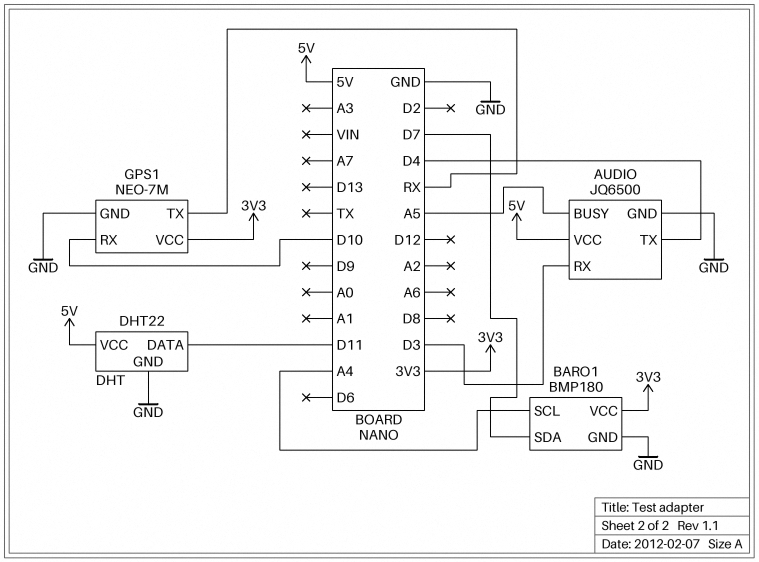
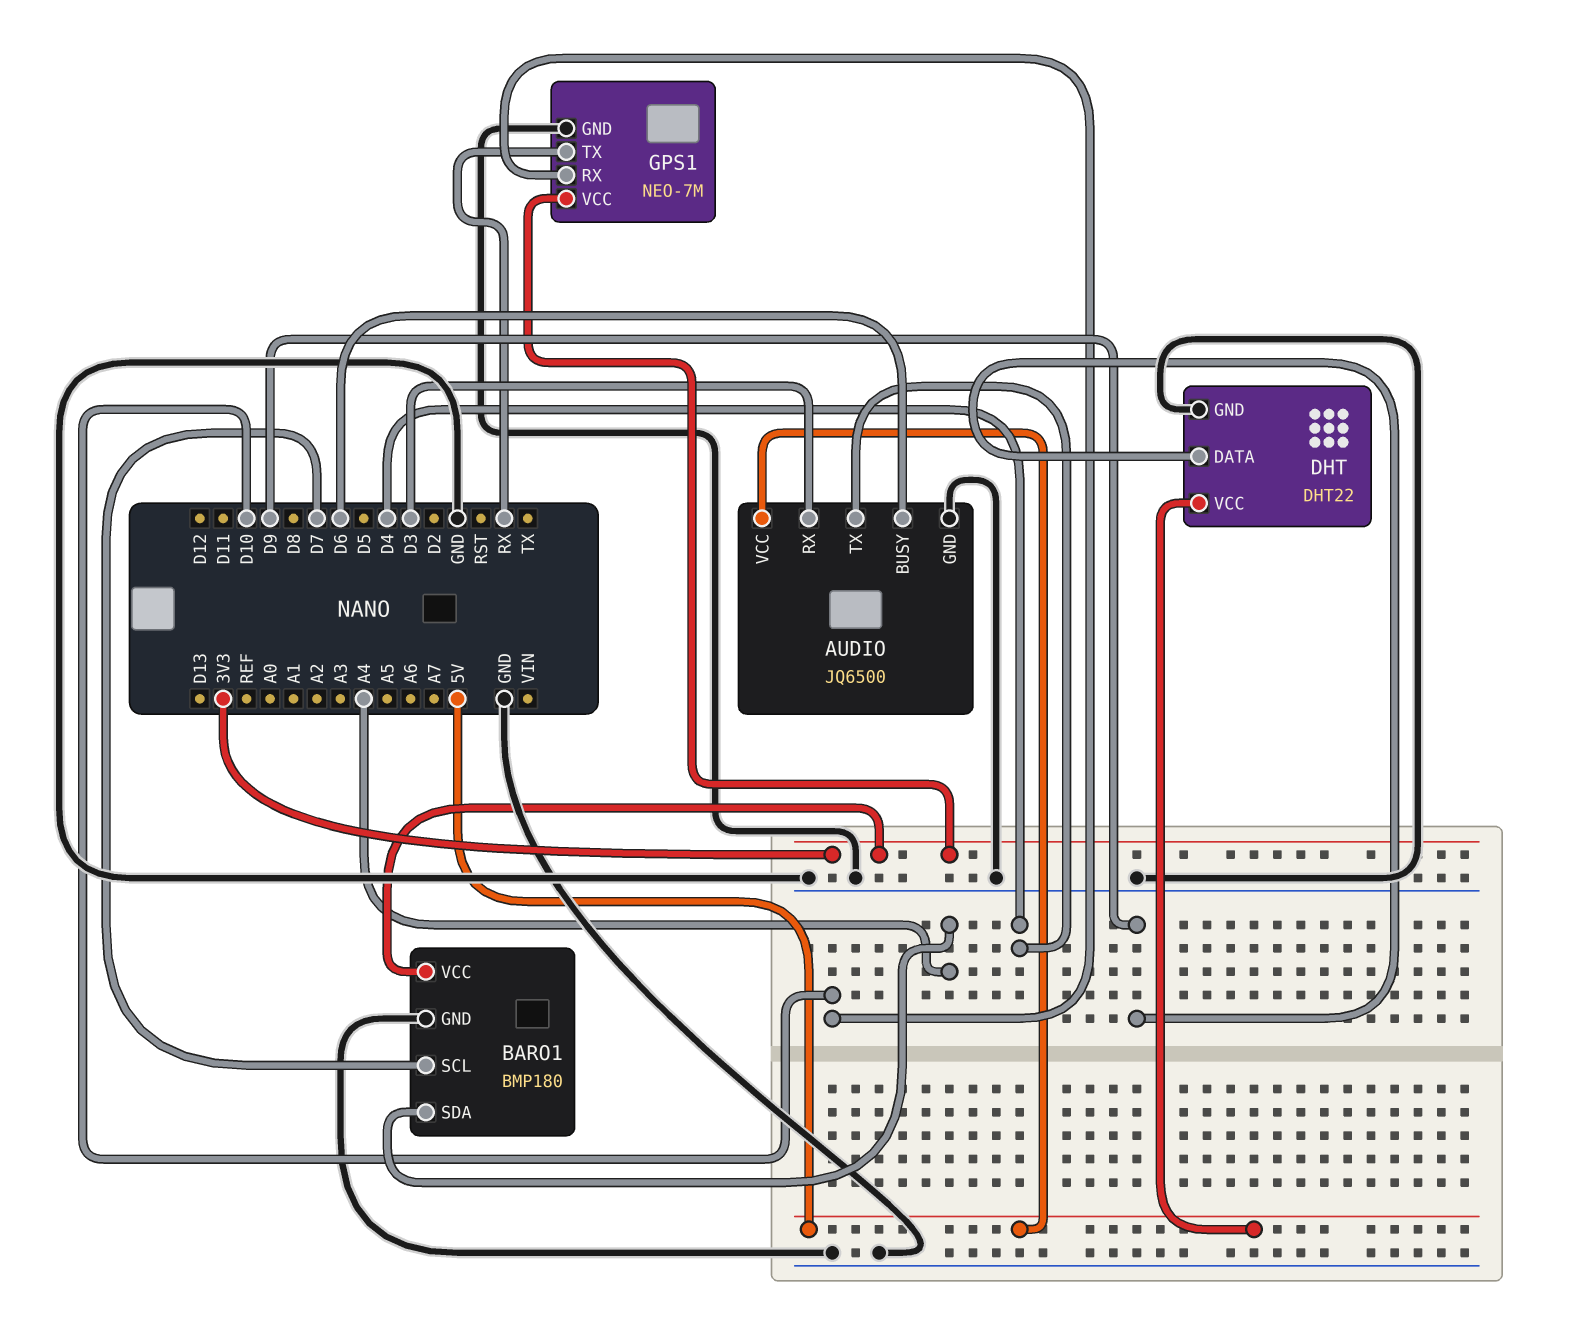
AUDIO pin BUSY: A5 -> D6
BARO1 pin SCL: A4 -> D7
BARO1 pin SDA: D7 -> A4
DHT pin DATA: D11 -> D9

